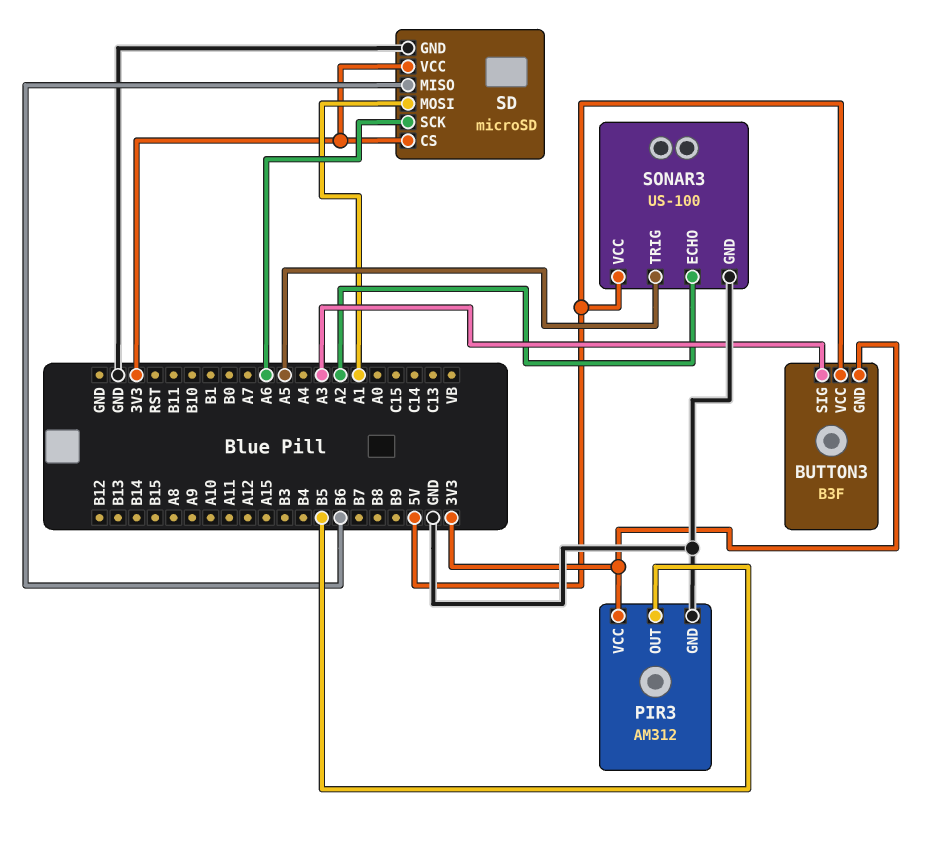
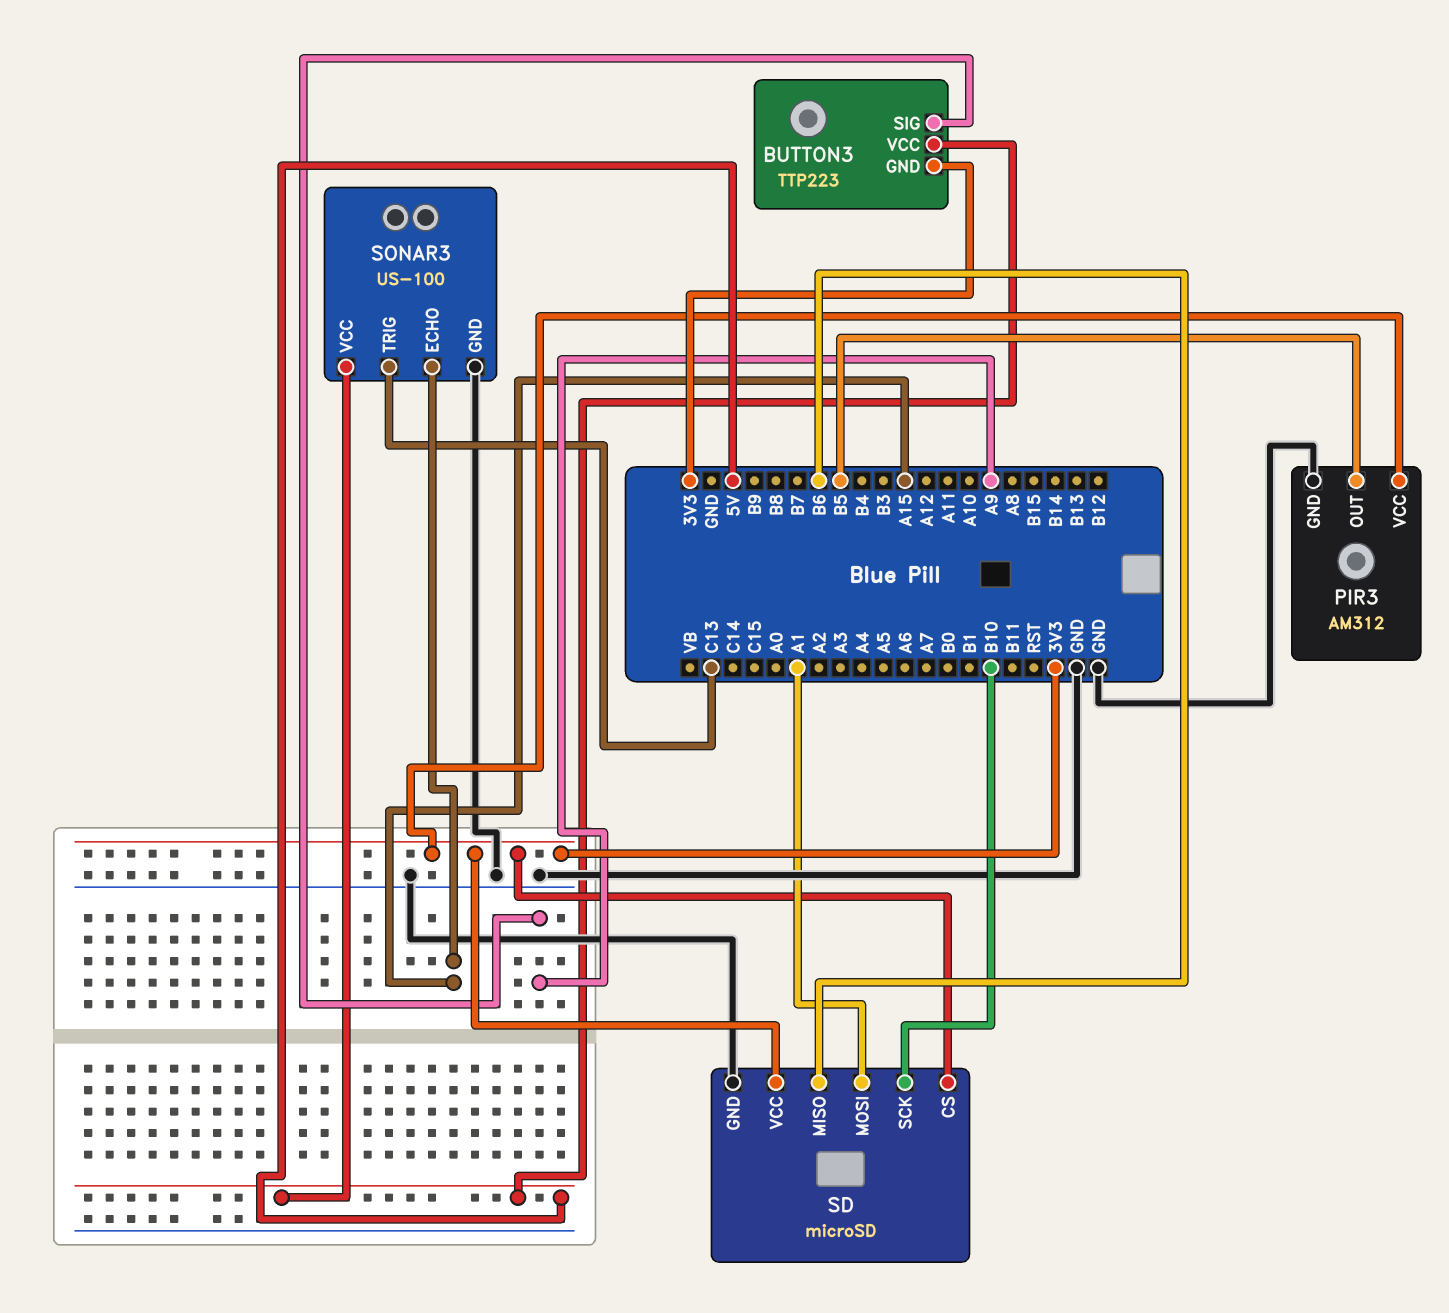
BUTTON3: B3F -> TTP223
BUTTON3 pin SIG: A3 -> A9
SD pin SCK: A6 -> B10
SONAR3 pin ECHO: A2 -> A15
SONAR3 pin TRIG: A5 -> C13

